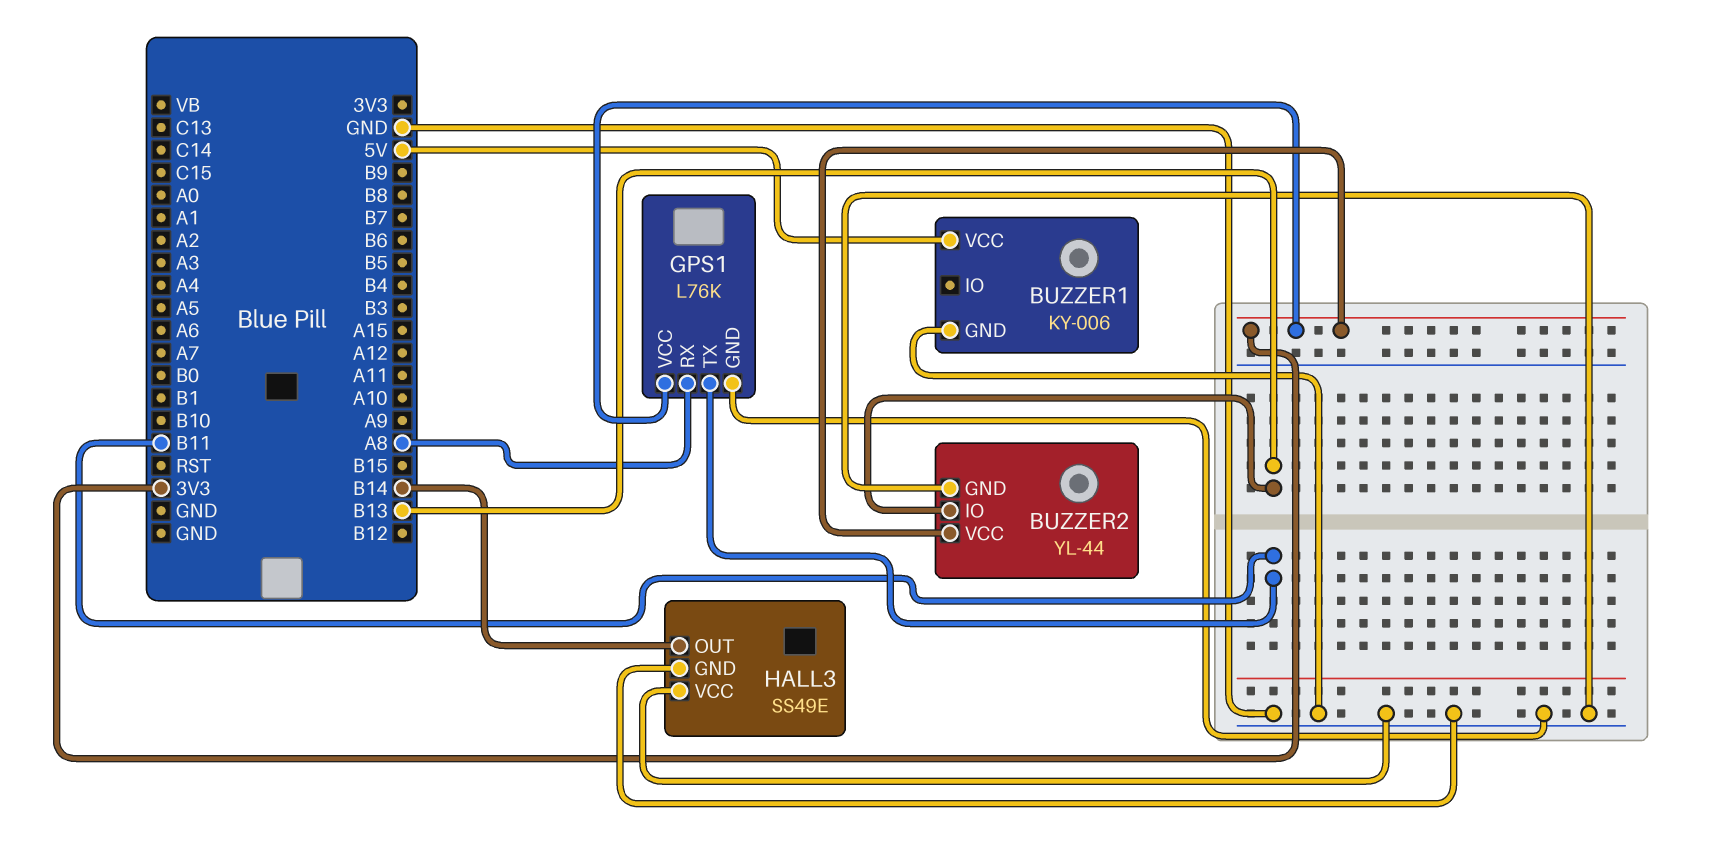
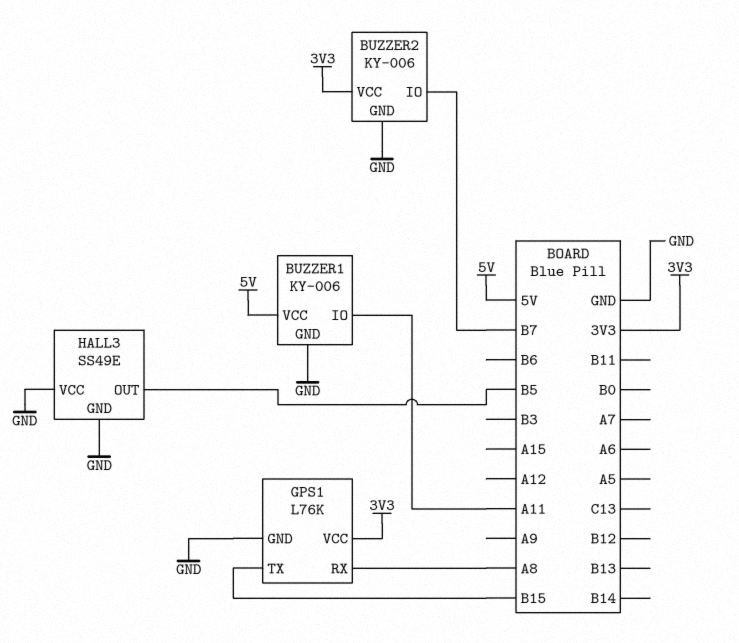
BUZZER1 pin IO: none -> A11
BUZZER2: YL-44 -> KY-006
BUZZER2 pin IO: B13 -> B7
GPS1 pin TX: B11 -> B15
HALL3 pin OUT: B14 -> B5

